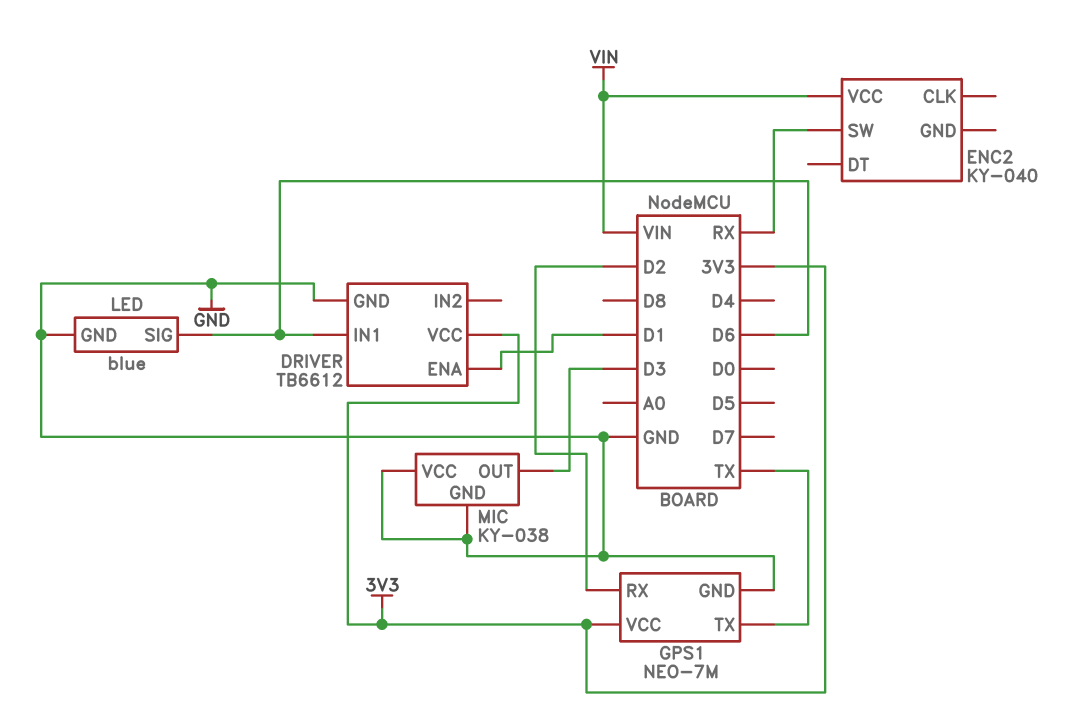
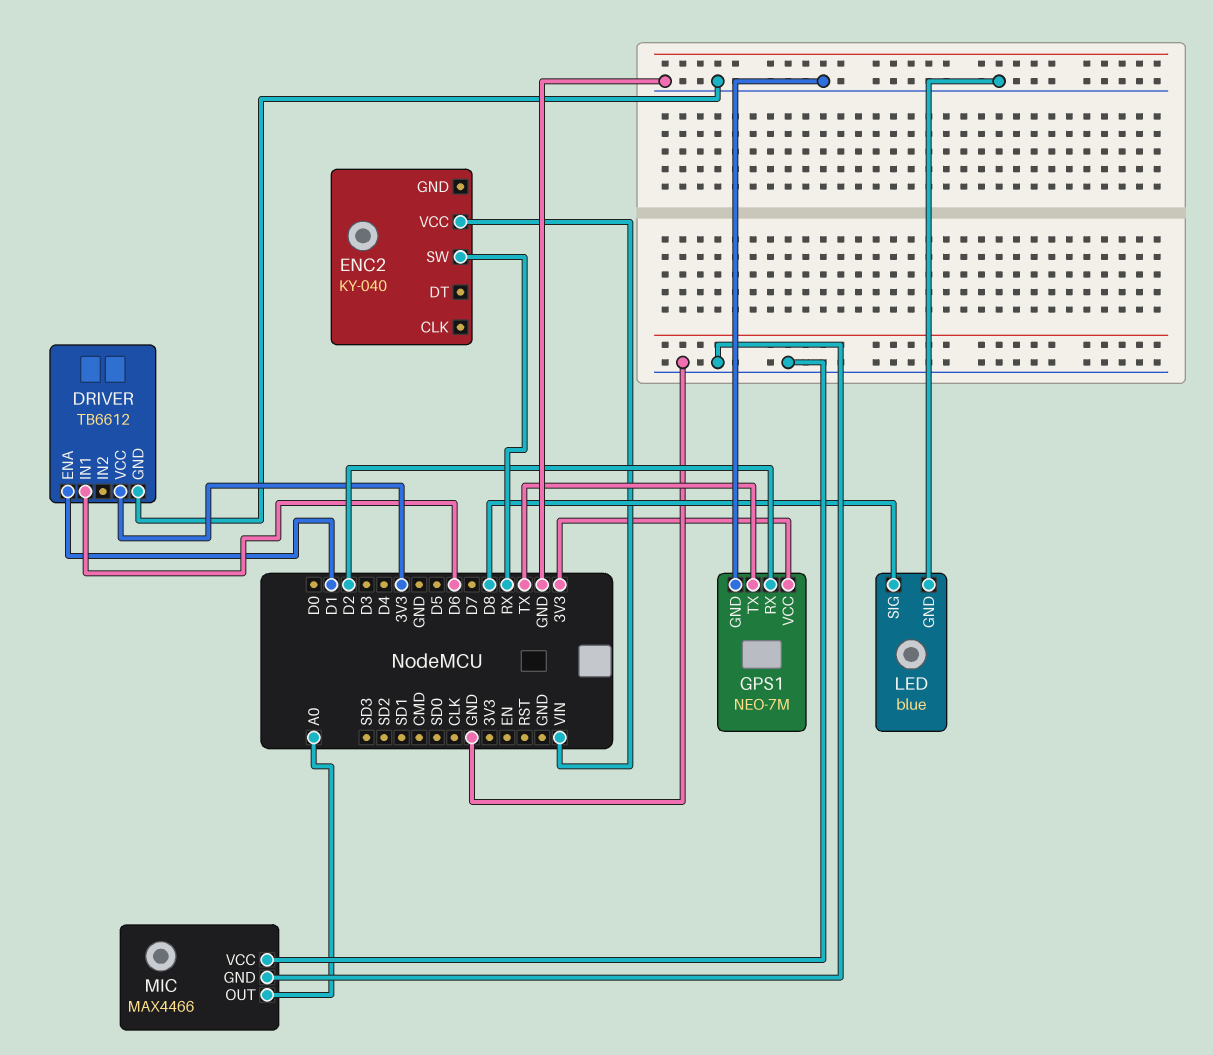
LED pin SIG: D6 -> D8
MIC: KY-038 -> MAX4466
MIC pin OUT: D3 -> A0

